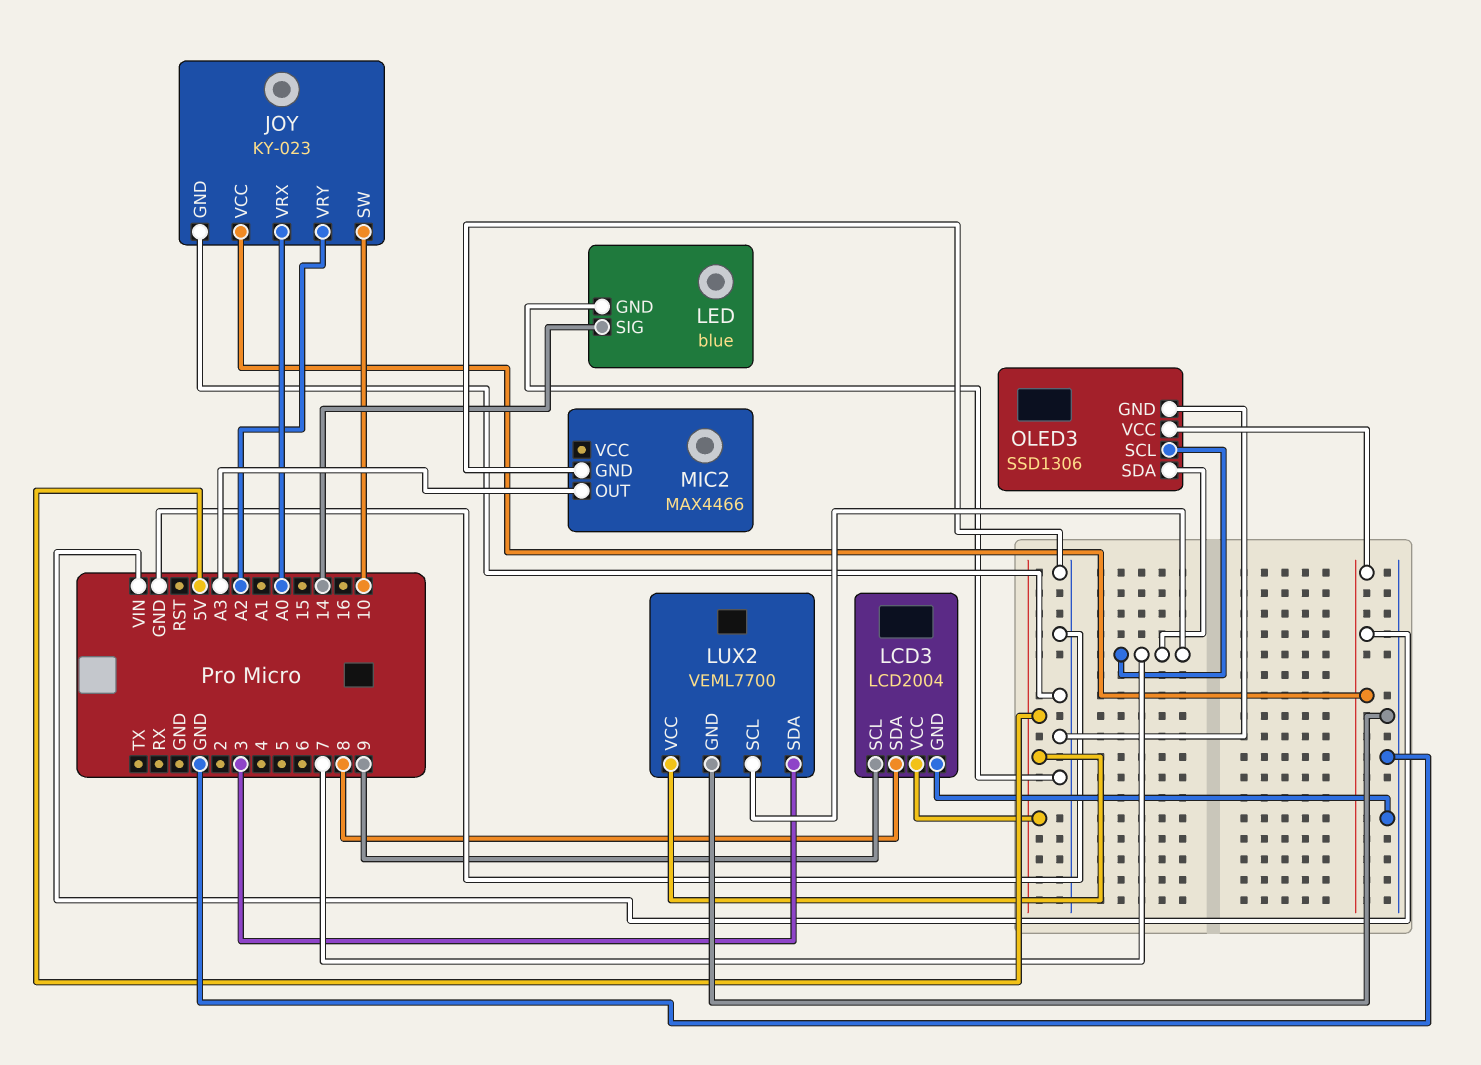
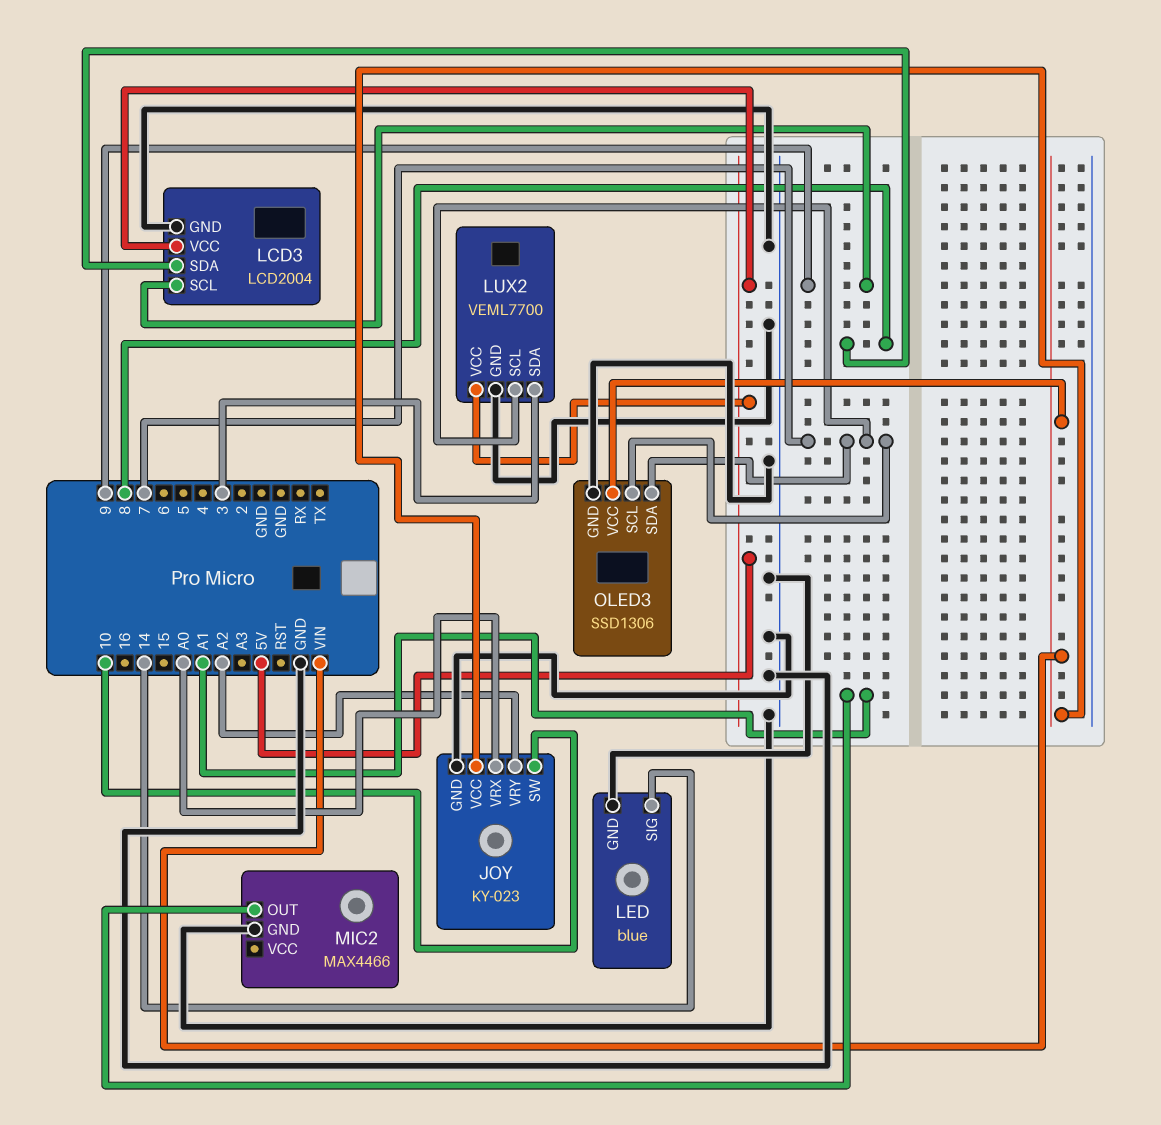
MIC2 pin OUT: A3 -> A1

